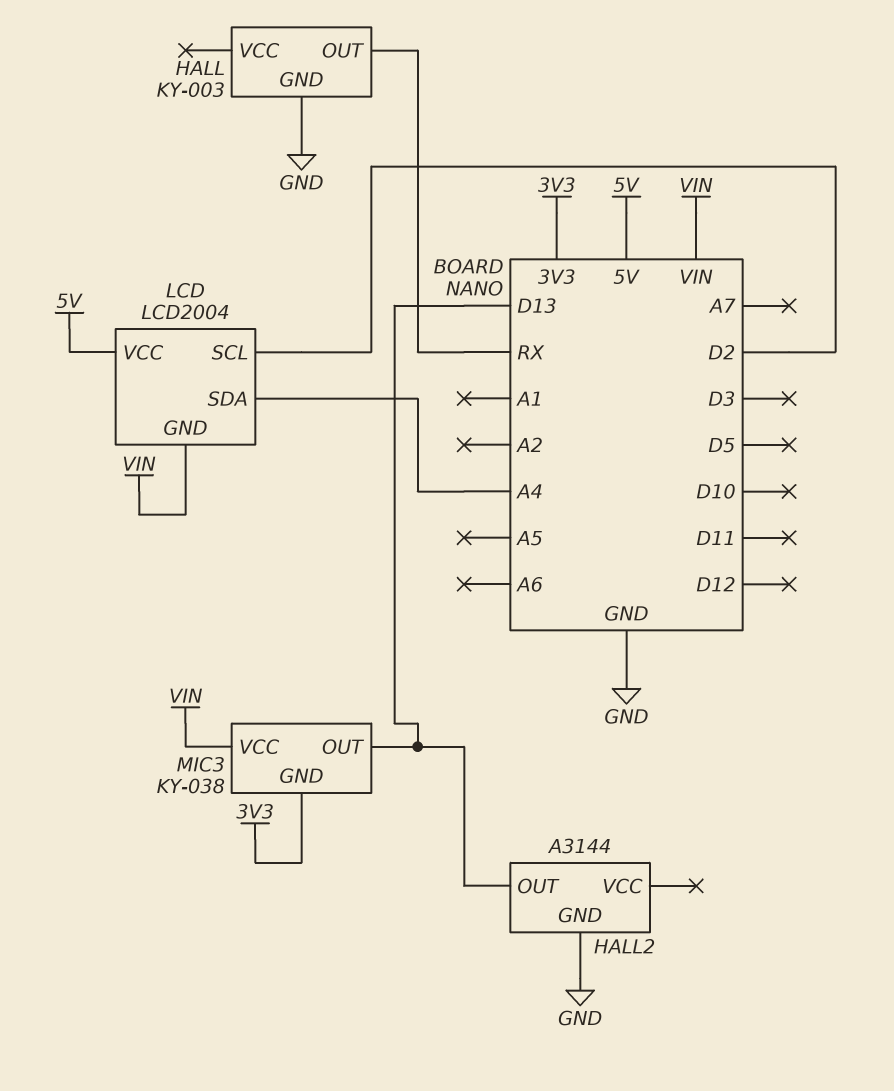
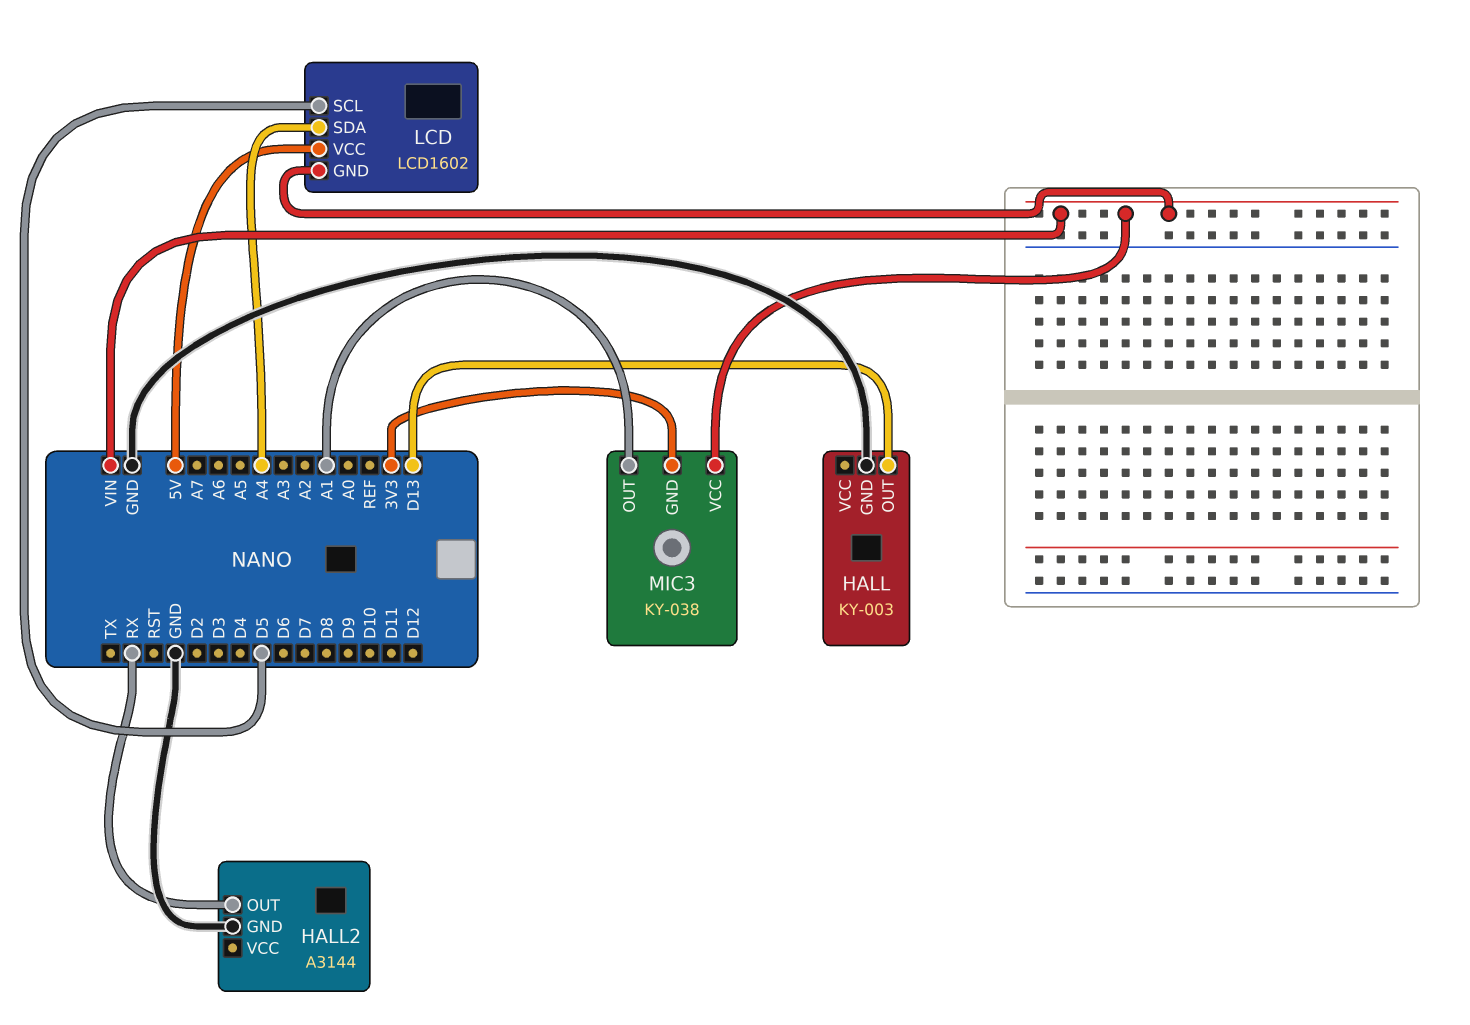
HALL pin OUT: RX -> D13
HALL2 pin OUT: D13 -> RX
LCD: LCD2004 -> LCD1602
LCD pin SCL: D2 -> D5
MIC3 pin OUT: D13 -> A1

